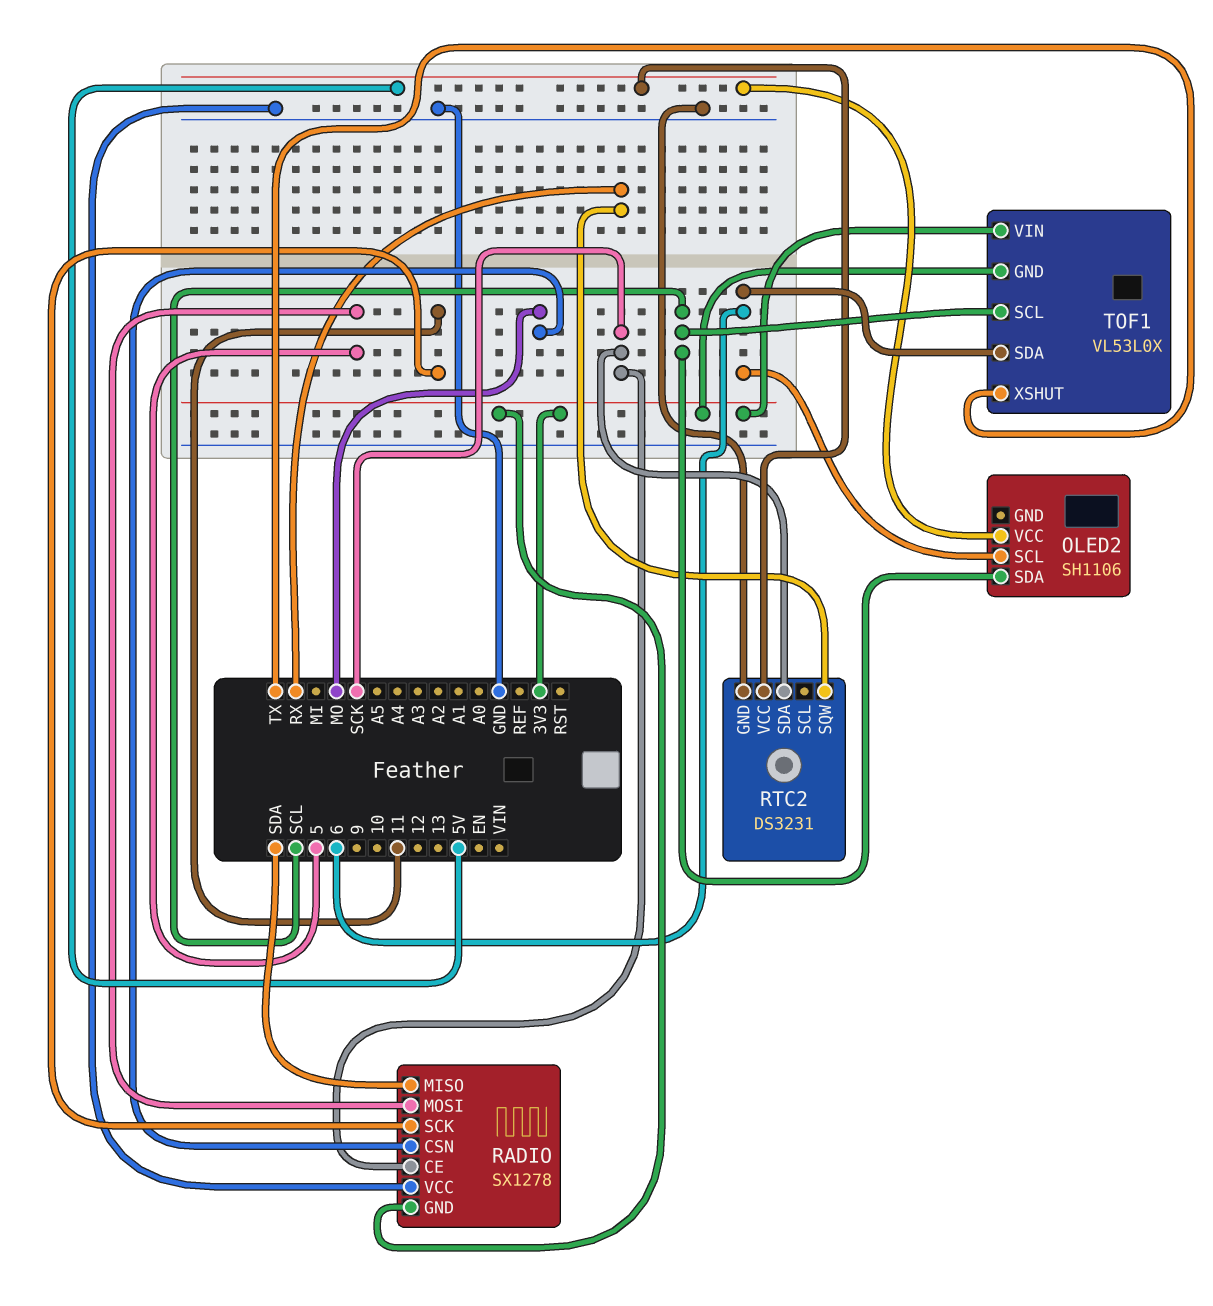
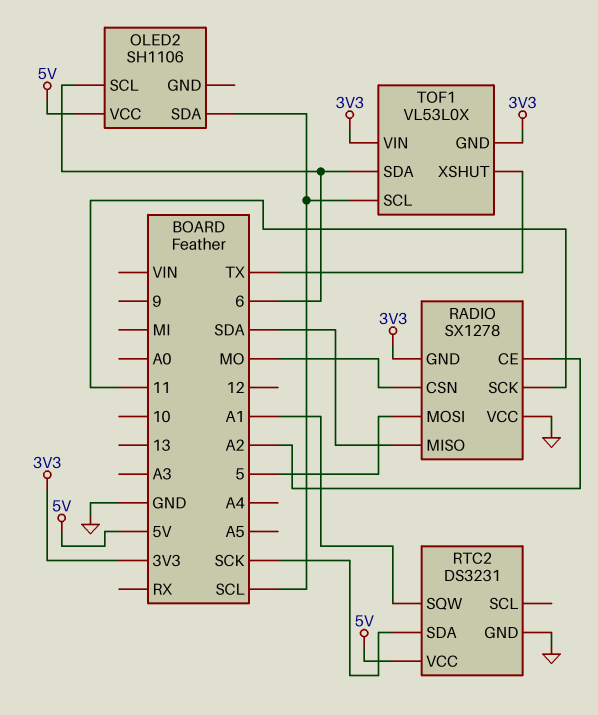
RADIO pin CE: SCK -> A2
RTC2 pin SQW: RX -> A1

